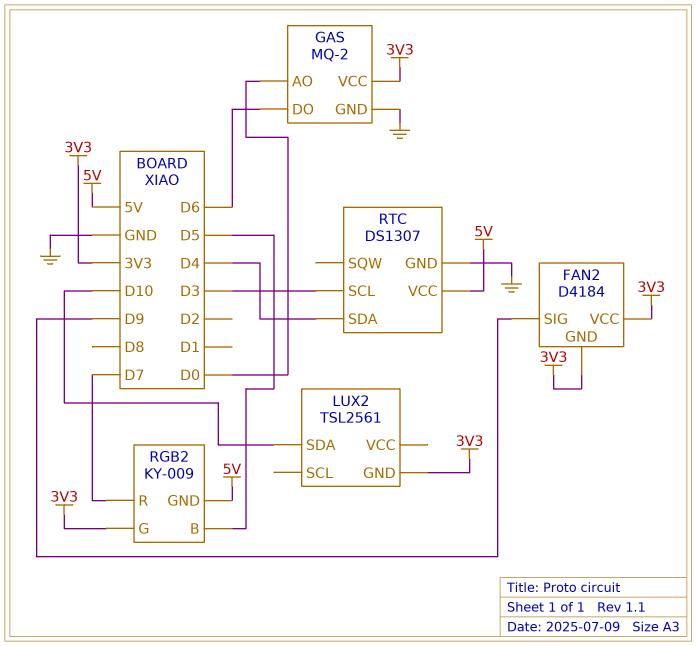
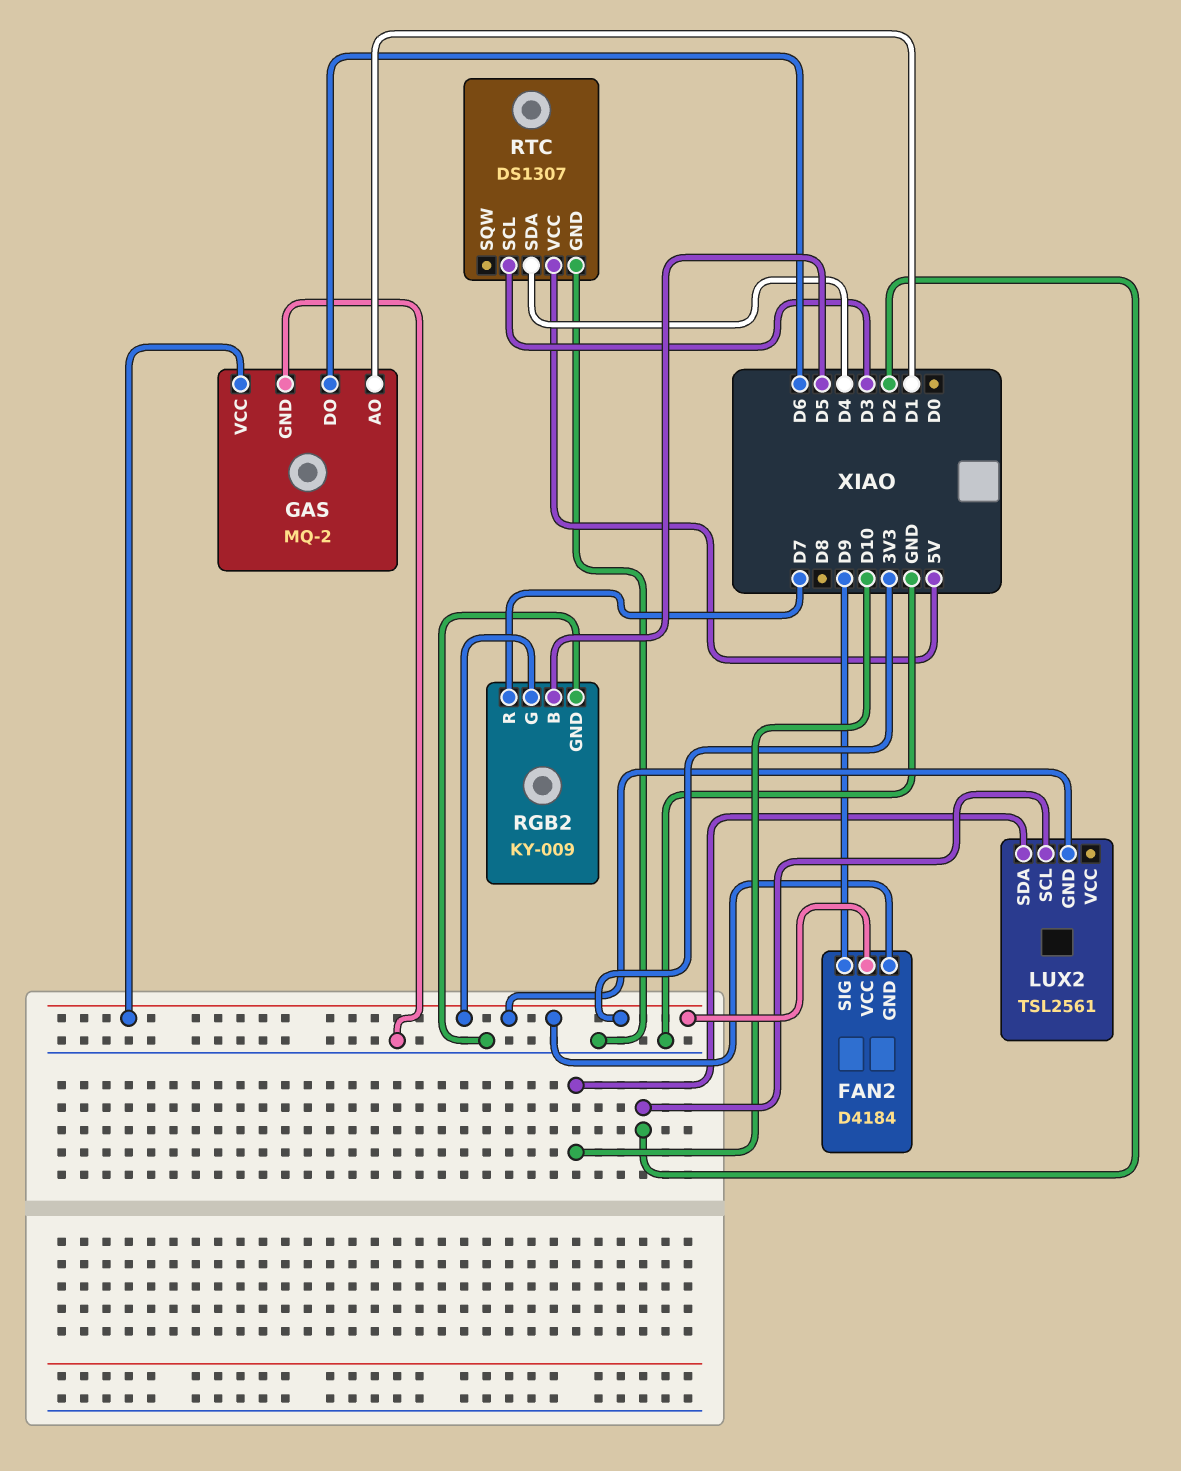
GAS pin AO: D0 -> D1
LUX2 pin SCL: none -> D2
RGB2 pin GND: 5V -> GND

